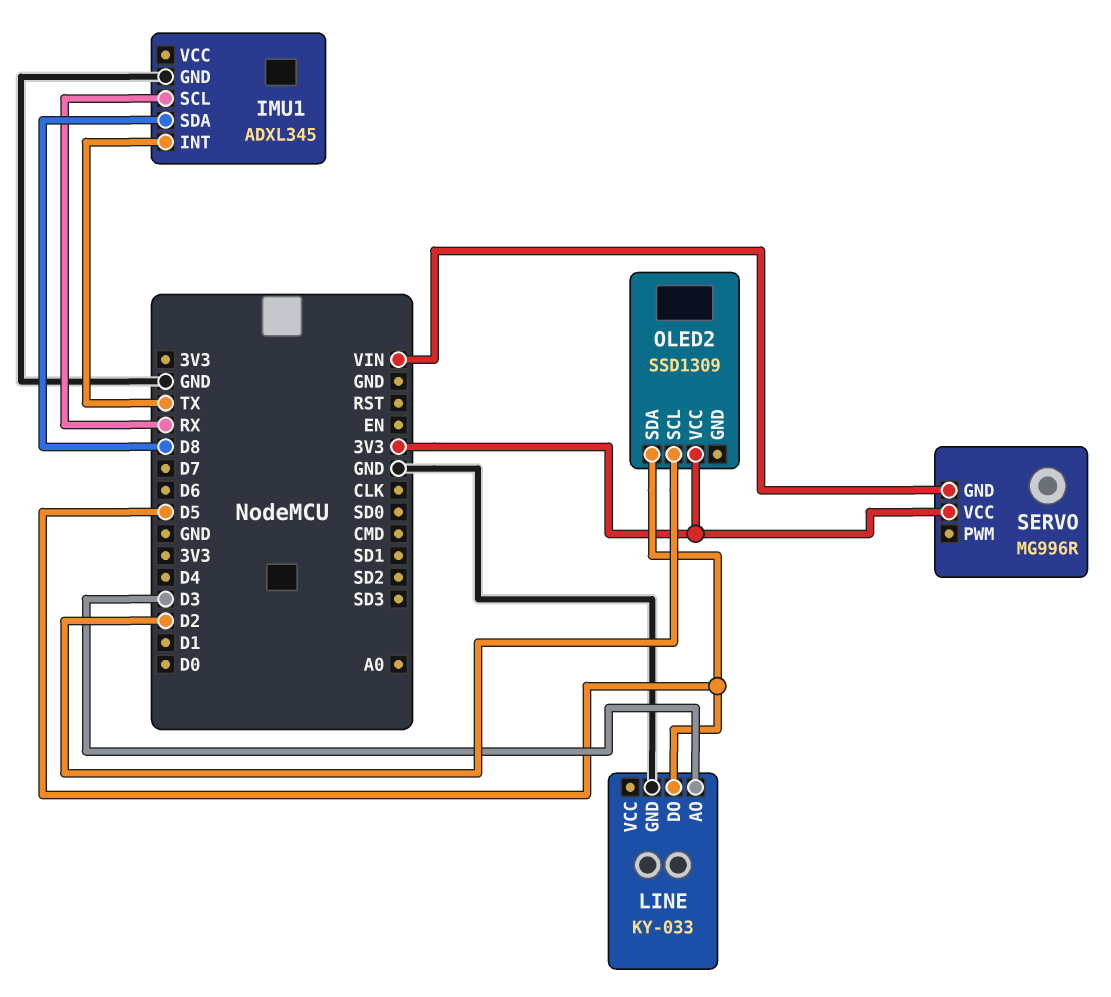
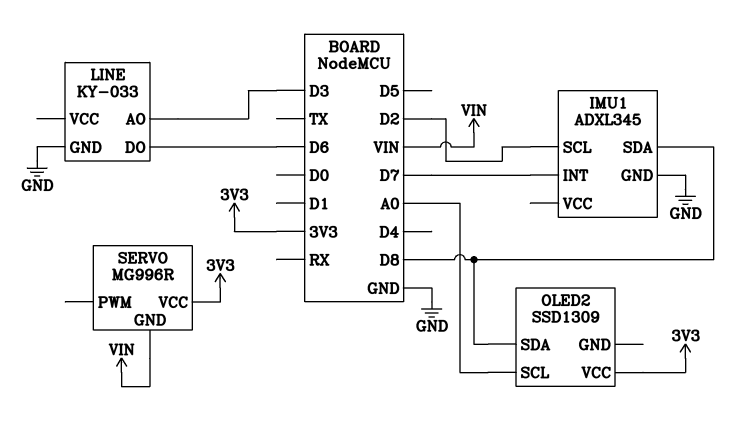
IMU1 pin INT: TX -> D7
IMU1 pin SCL: RX -> D2
LINE pin DO: D5 -> D6
OLED2 pin SCL: D2 -> A0
OLED2 pin SDA: D5 -> D8

